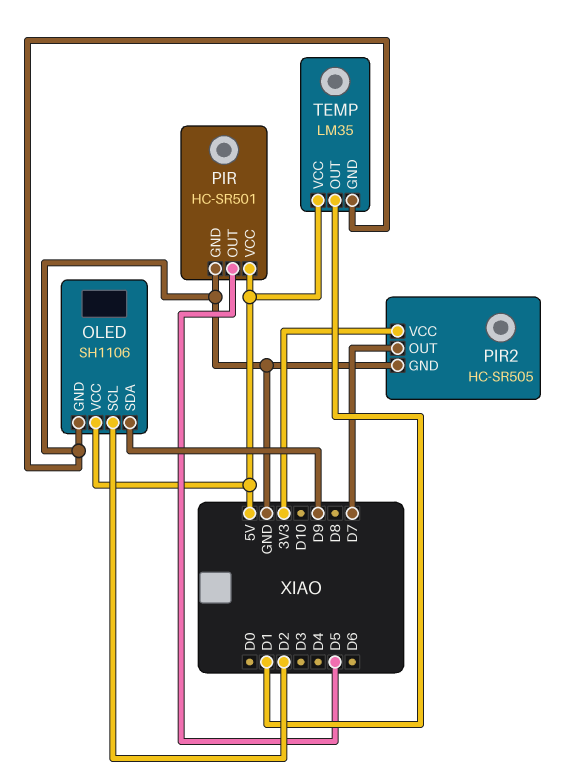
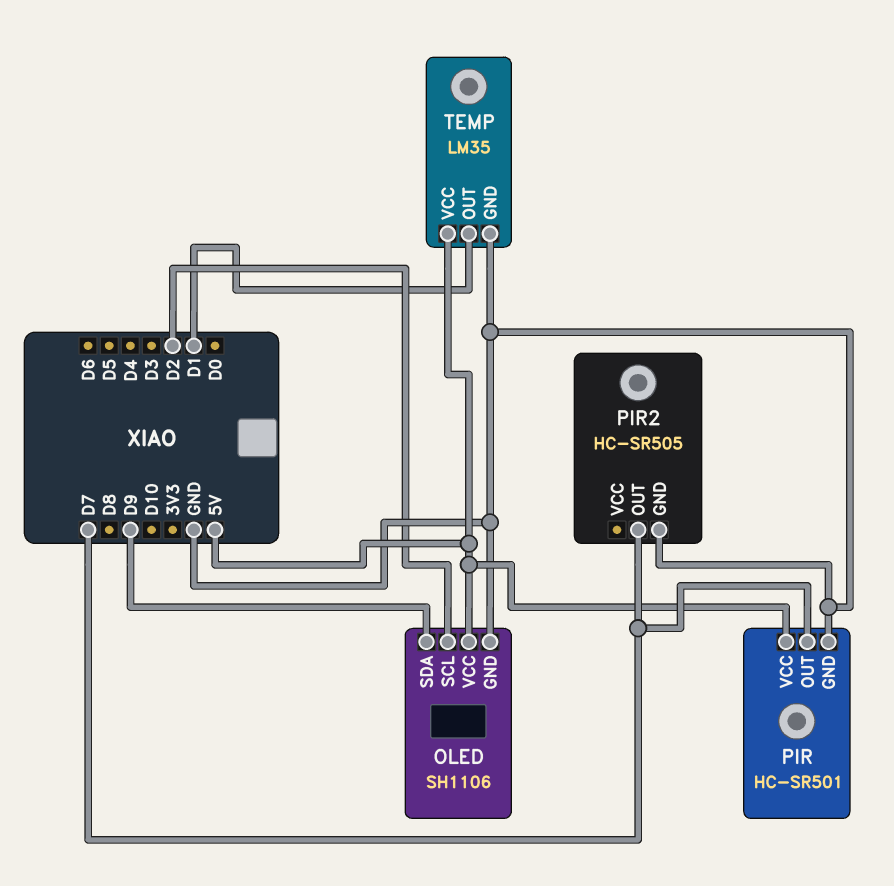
PIR pin OUT: D5 -> D7
PIR2 pin VCC: 3V3 -> none

